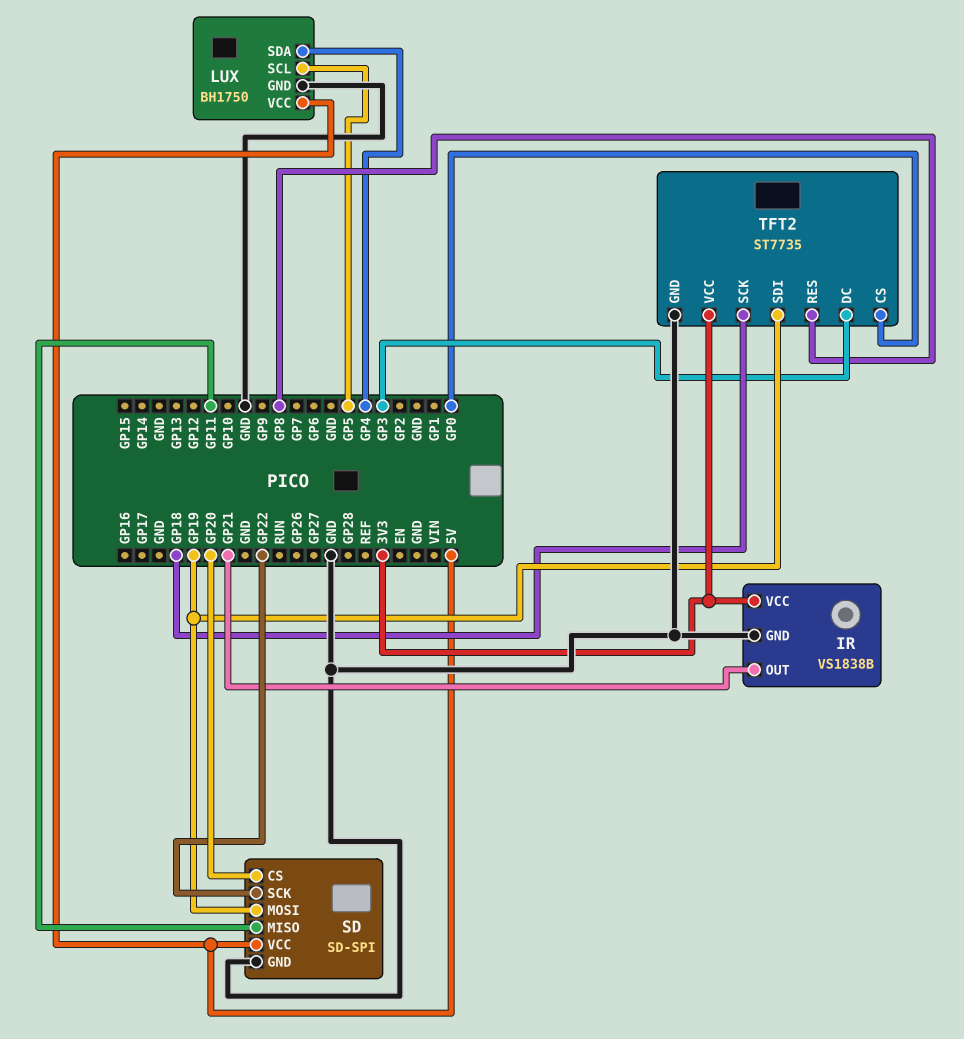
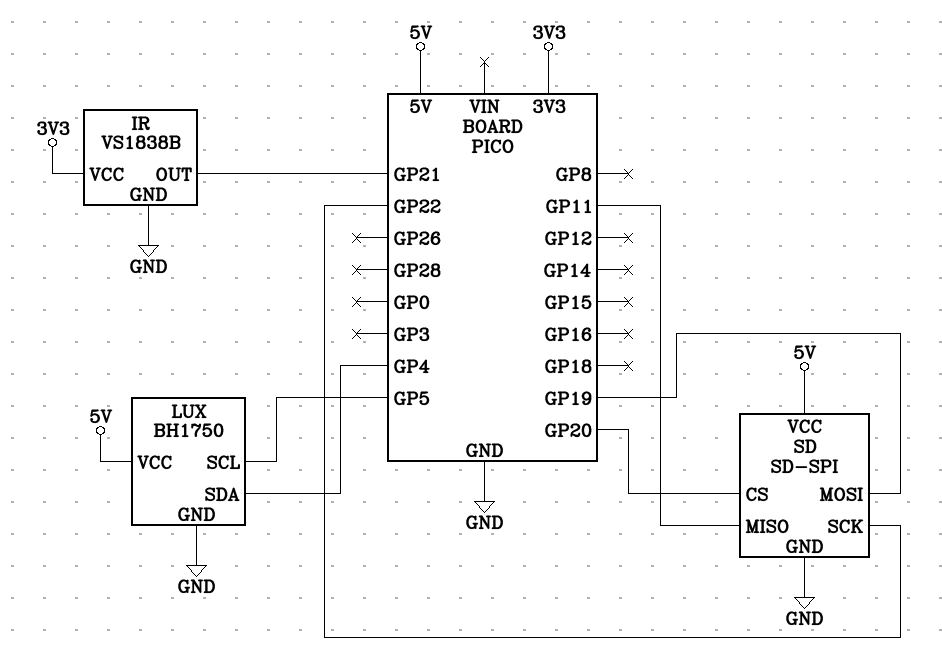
TFT2: ST7735 -> none
TFT2 pin CS: GP0 -> none
TFT2 pin DC: GP3 -> none
TFT2 pin GND: GND -> none
TFT2 pin RES: GP8 -> none
TFT2 pin SCK: GP18 -> none
TFT2 pin SDI: GP19 -> none
TFT2 pin VCC: 3V3 -> none

